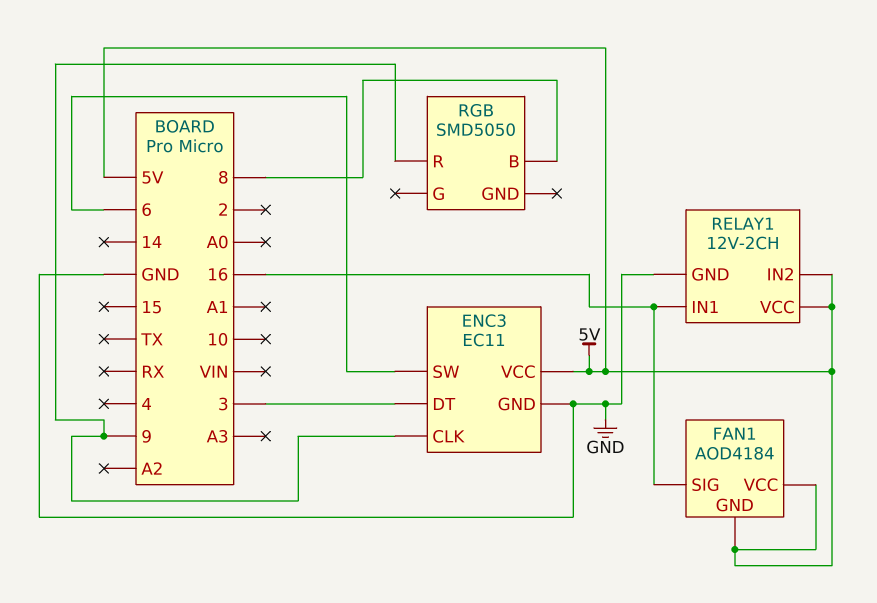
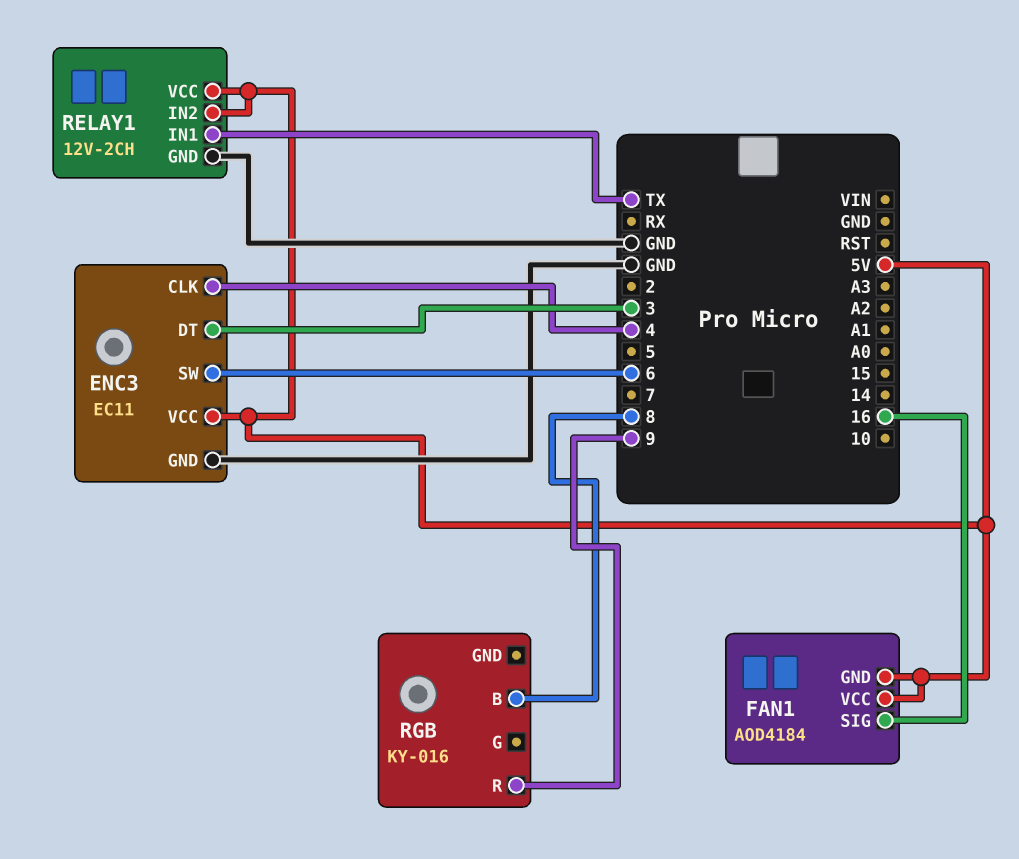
ENC3 pin CLK: 9 -> 4
RELAY1 pin IN1: 16 -> TX
RGB: SMD5050 -> KY-016

